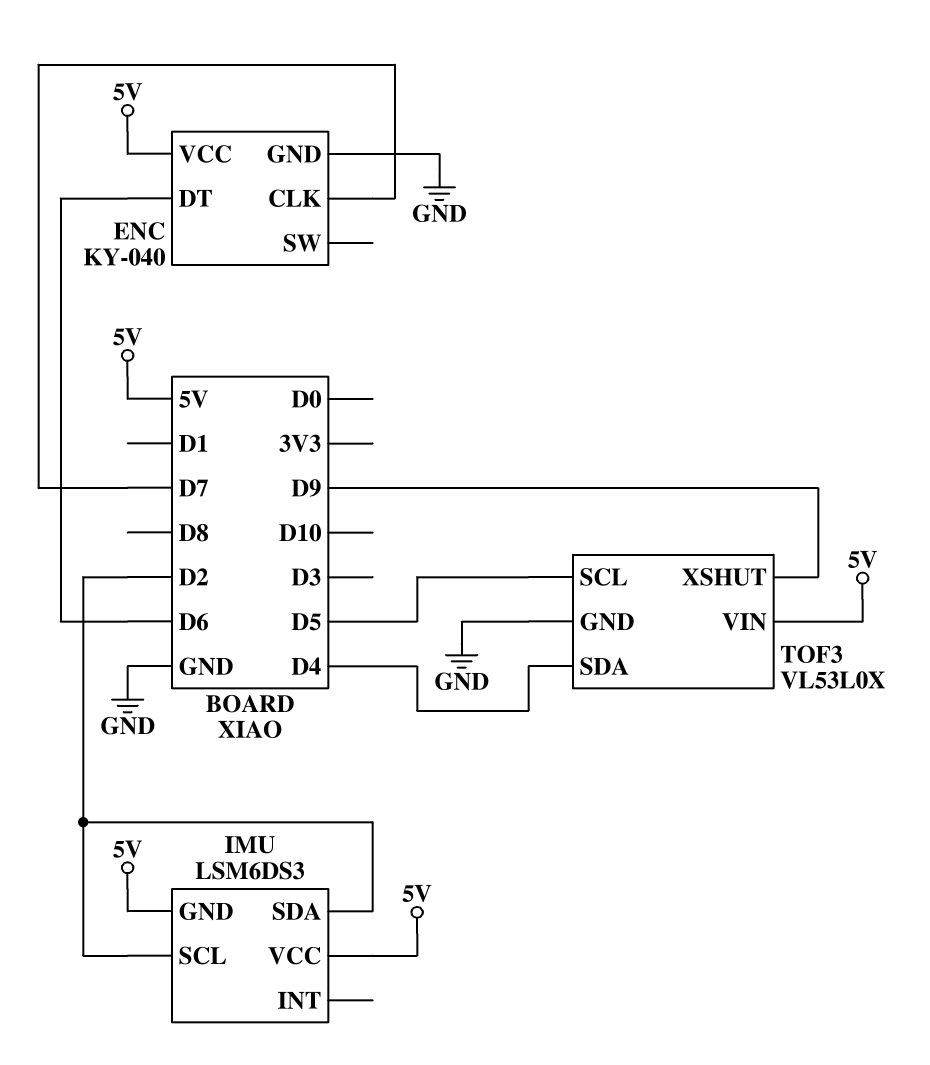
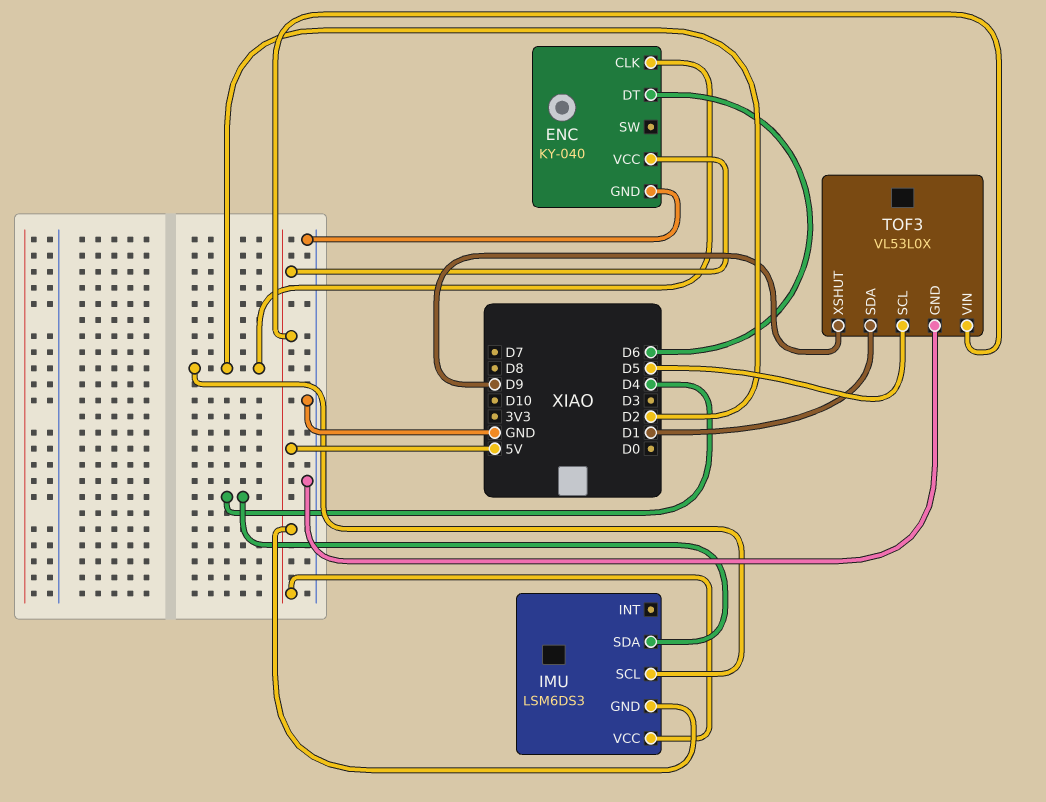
ENC pin CLK: D7 -> D2
IMU pin SDA: D2 -> D4
TOF3 pin SDA: D4 -> D1

